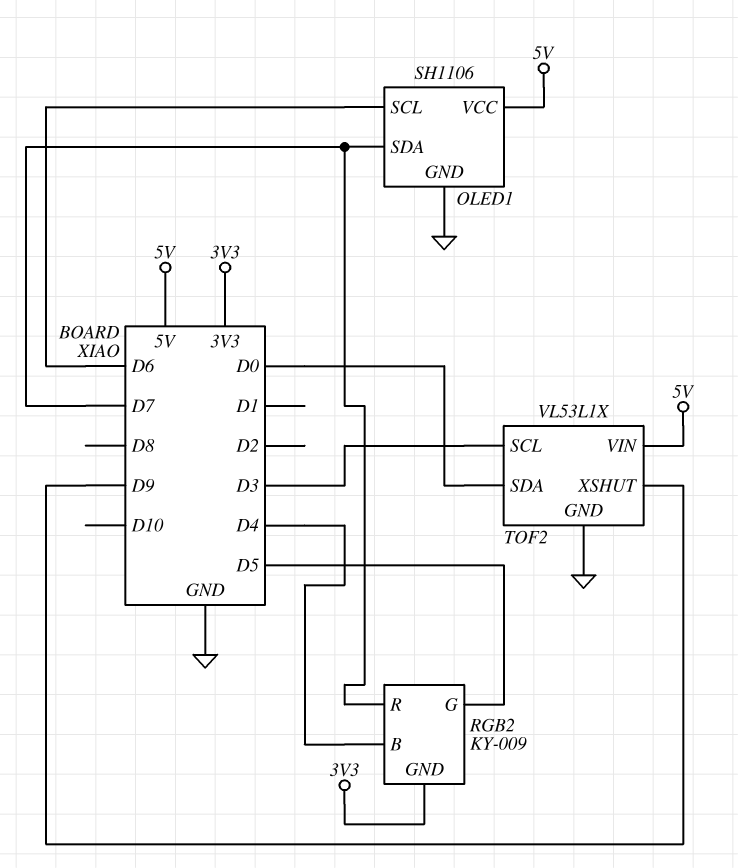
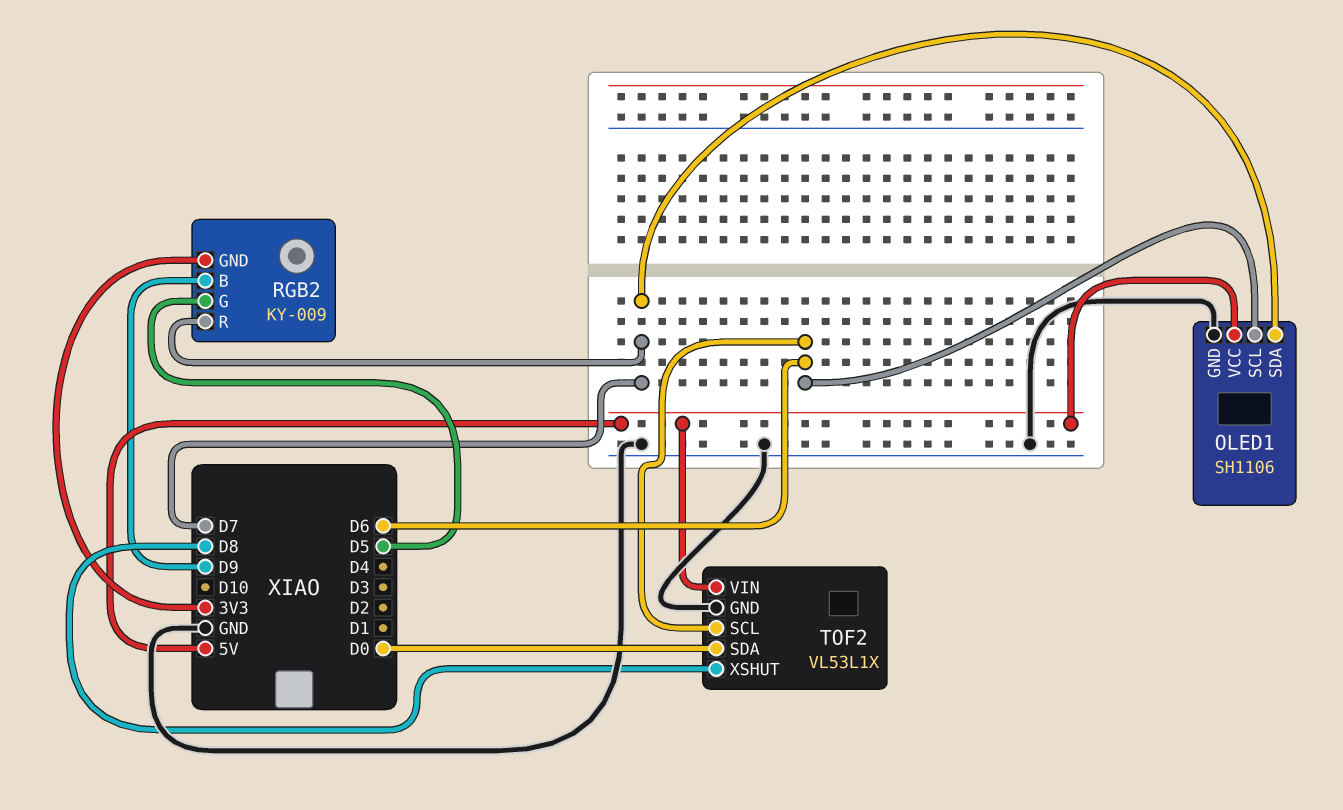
RGB2 pin B: D4 -> D9
TOF2 pin SCL: D3 -> D6
TOF2 pin XSHUT: D9 -> D8

